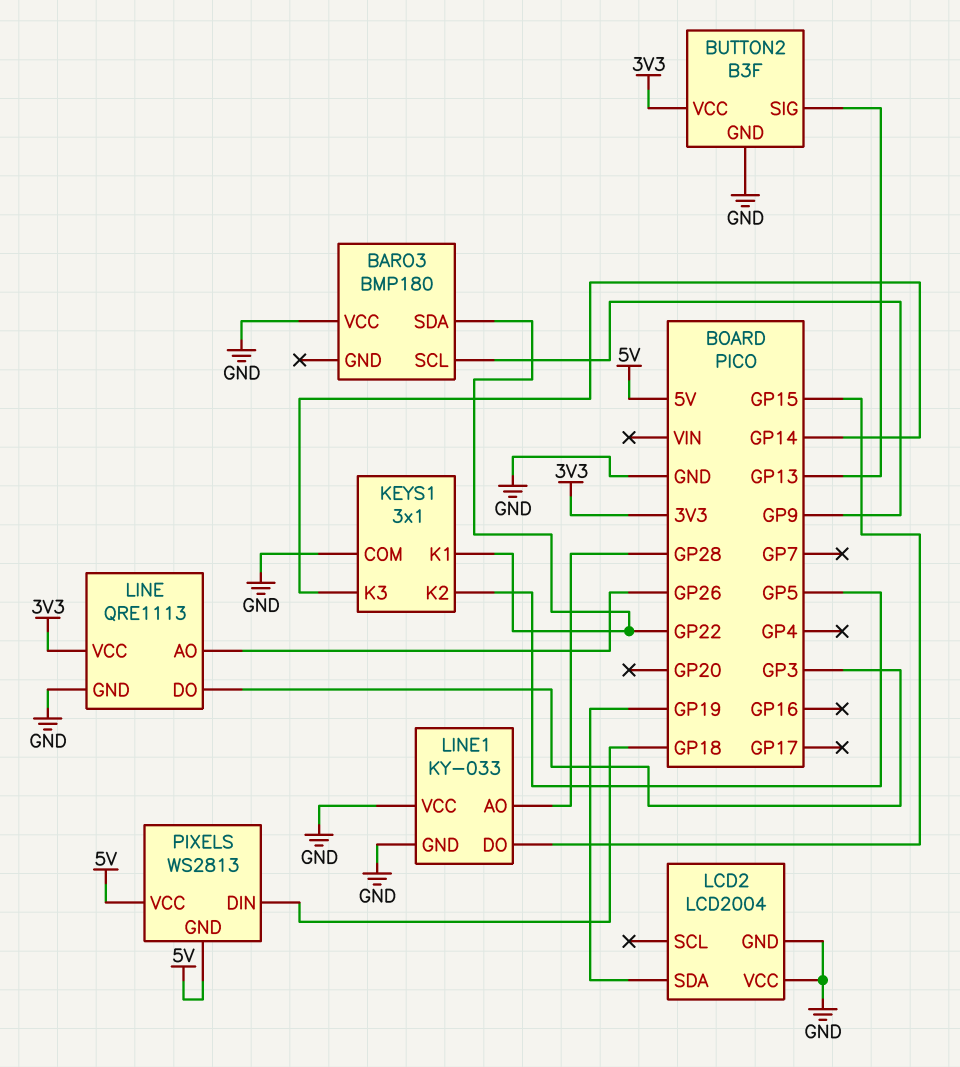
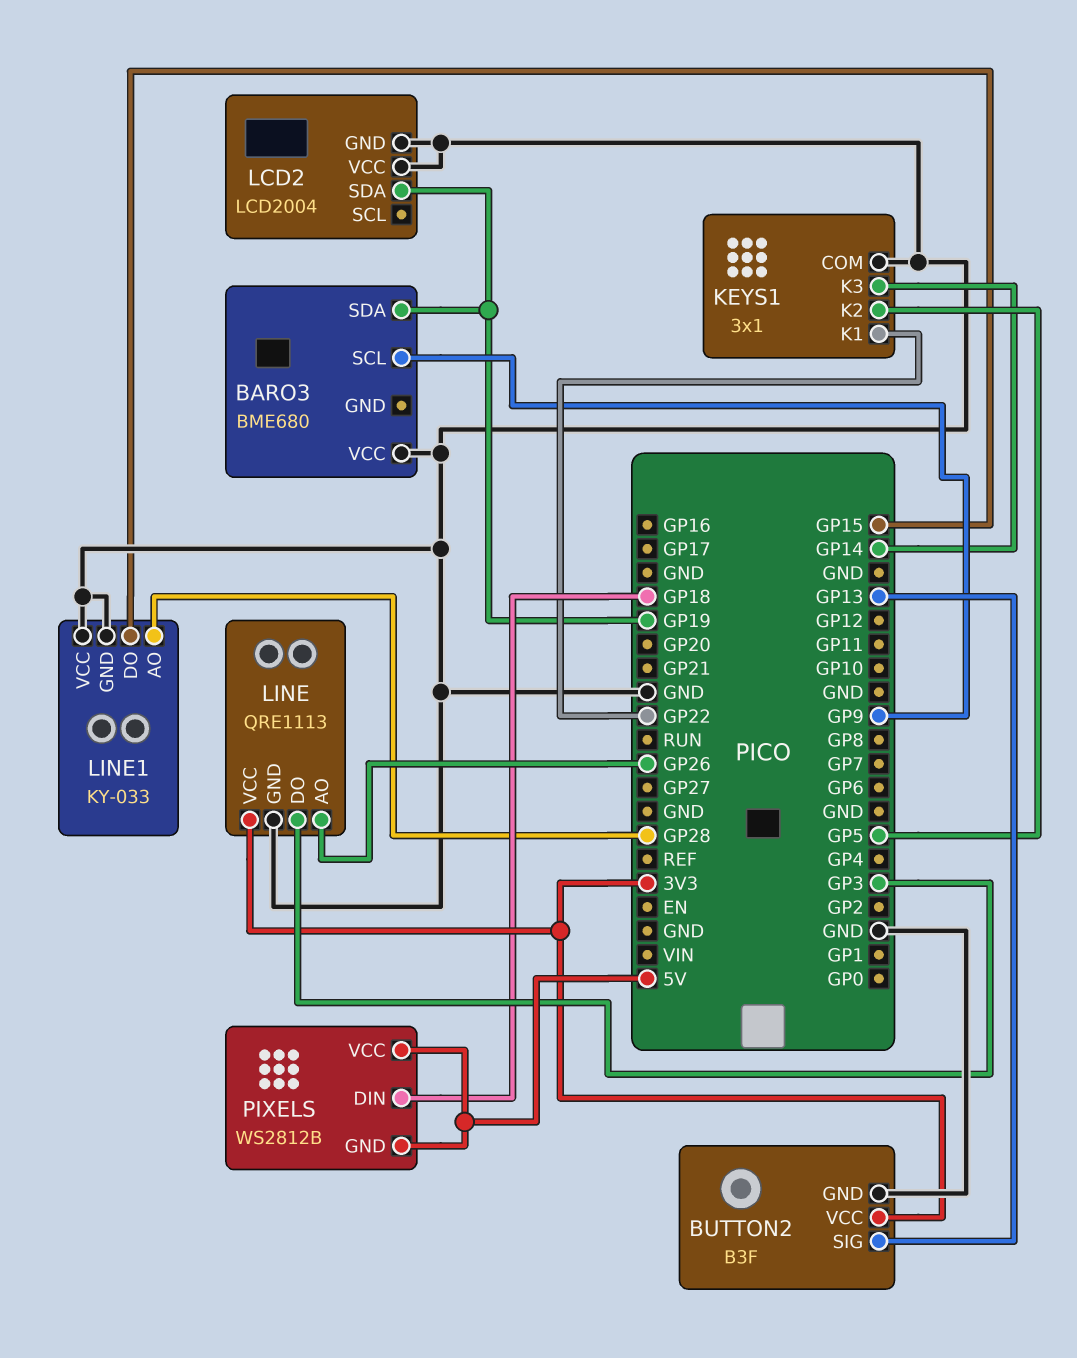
BARO3: BMP180 -> BME680
BARO3 pin SDA: GP22 -> GP19
PIXELS: WS2813 -> WS2812B

